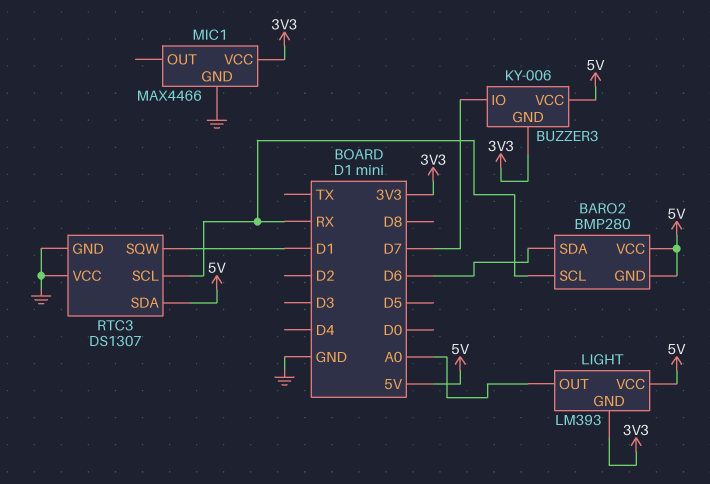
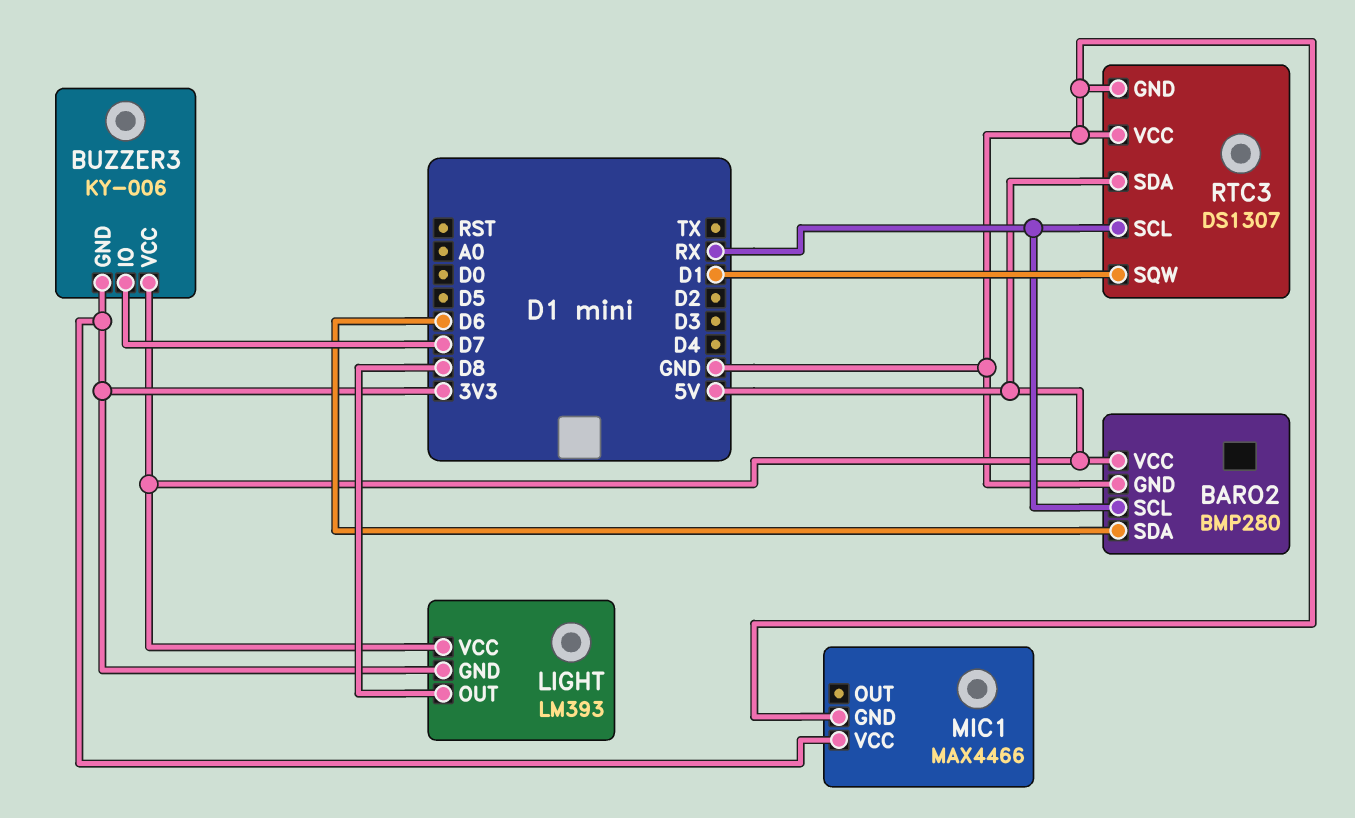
BARO2 pin GND: 5V -> GND
LIGHT pin OUT: A0 -> D8

